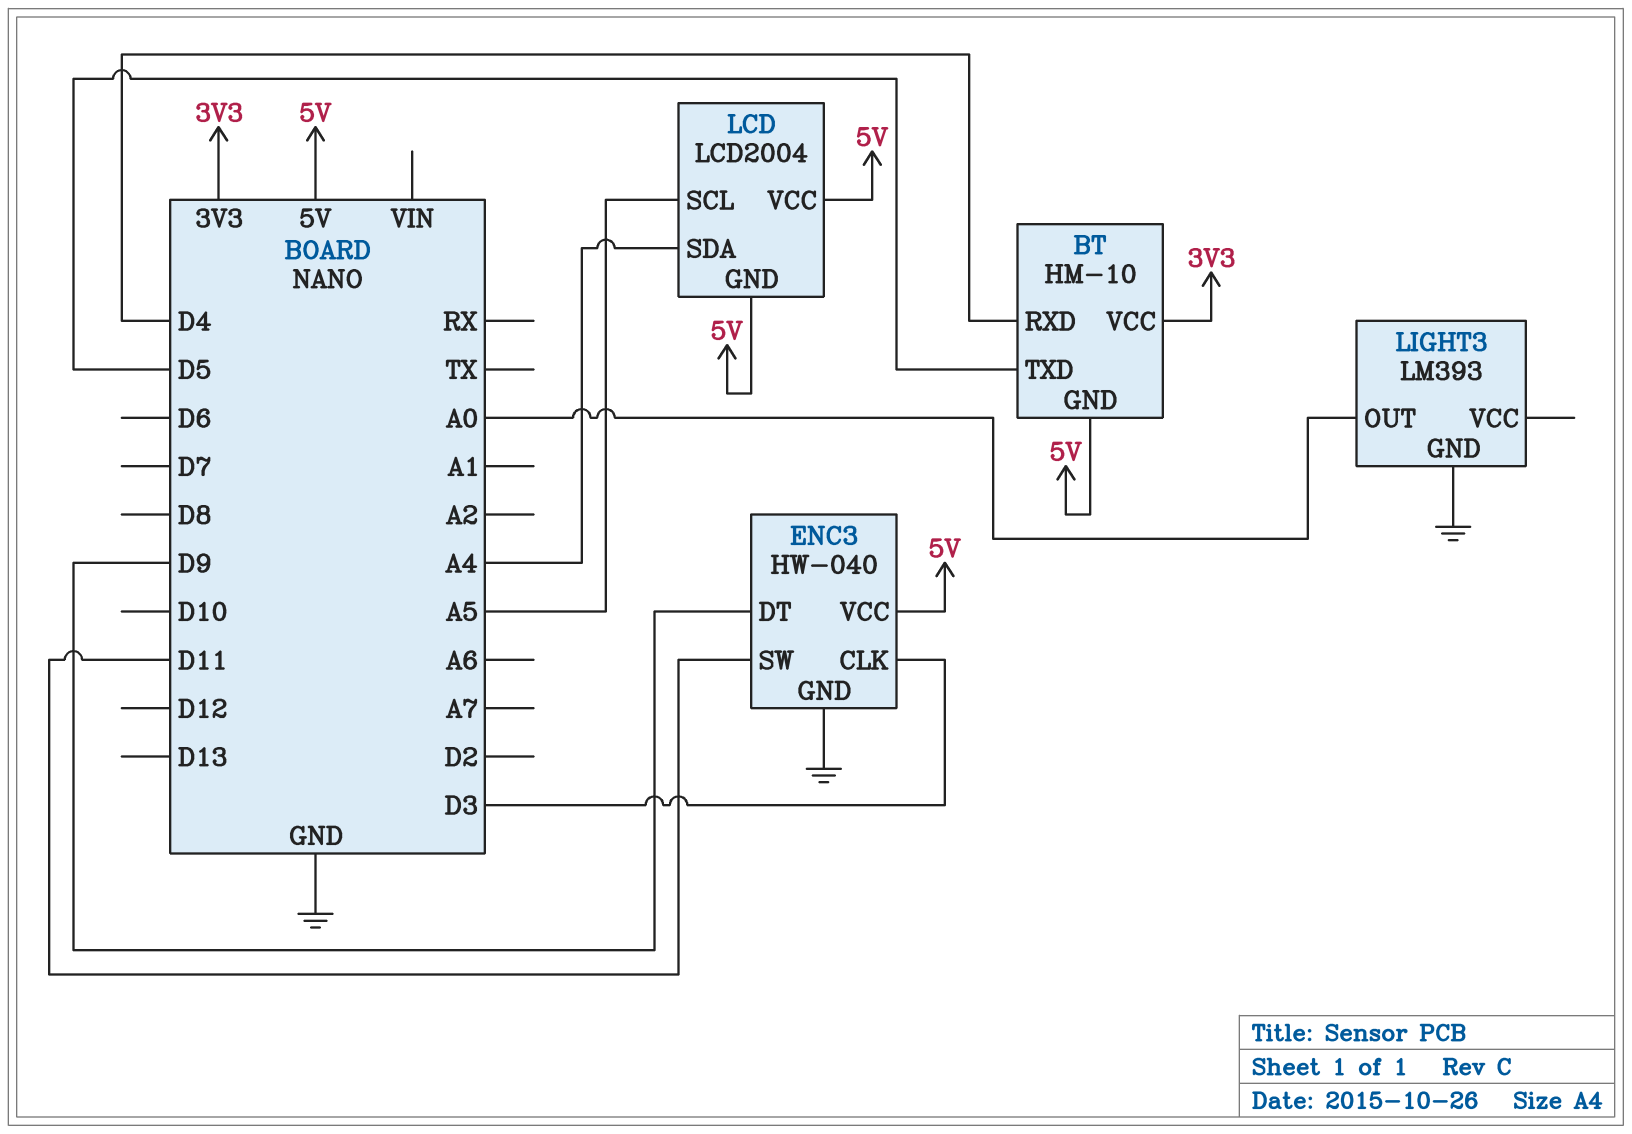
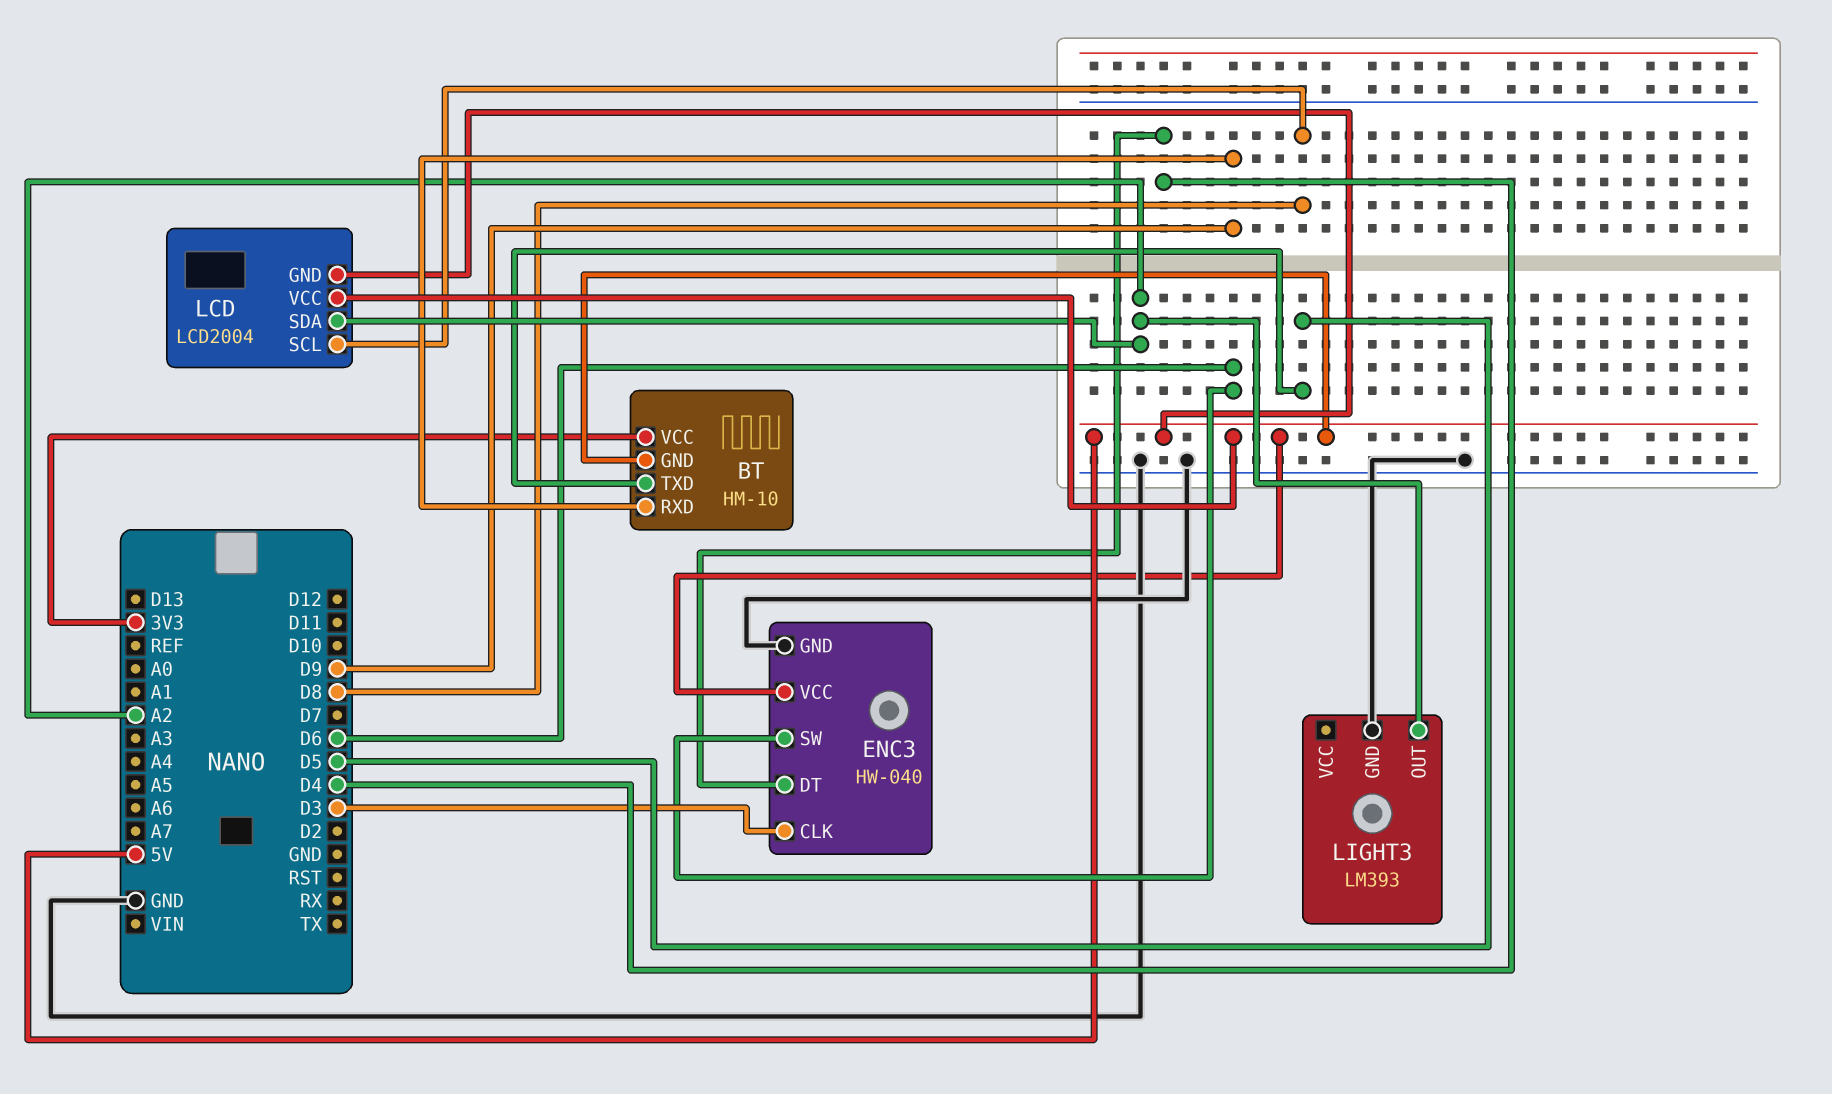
BT pin RXD: D4 -> D9
ENC3 pin DT: D9 -> D4
ENC3 pin SW: D11 -> D6
LCD pin SCL: A5 -> D8
LCD pin SDA: A4 -> A2
LIGHT3 pin OUT: A0 -> A2

